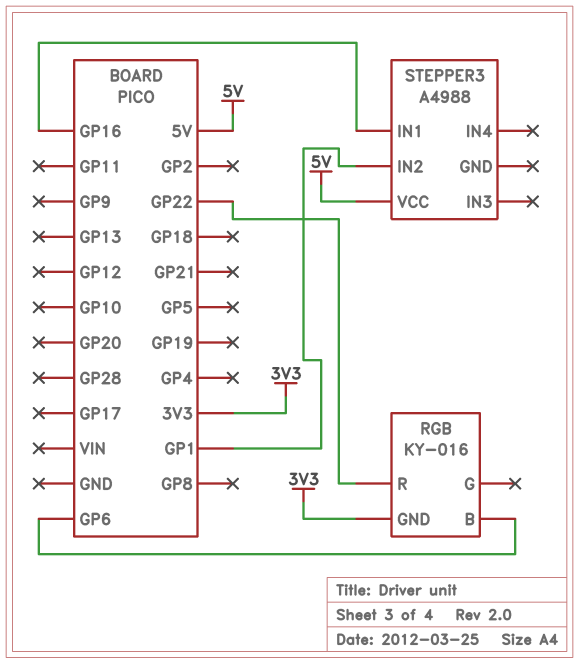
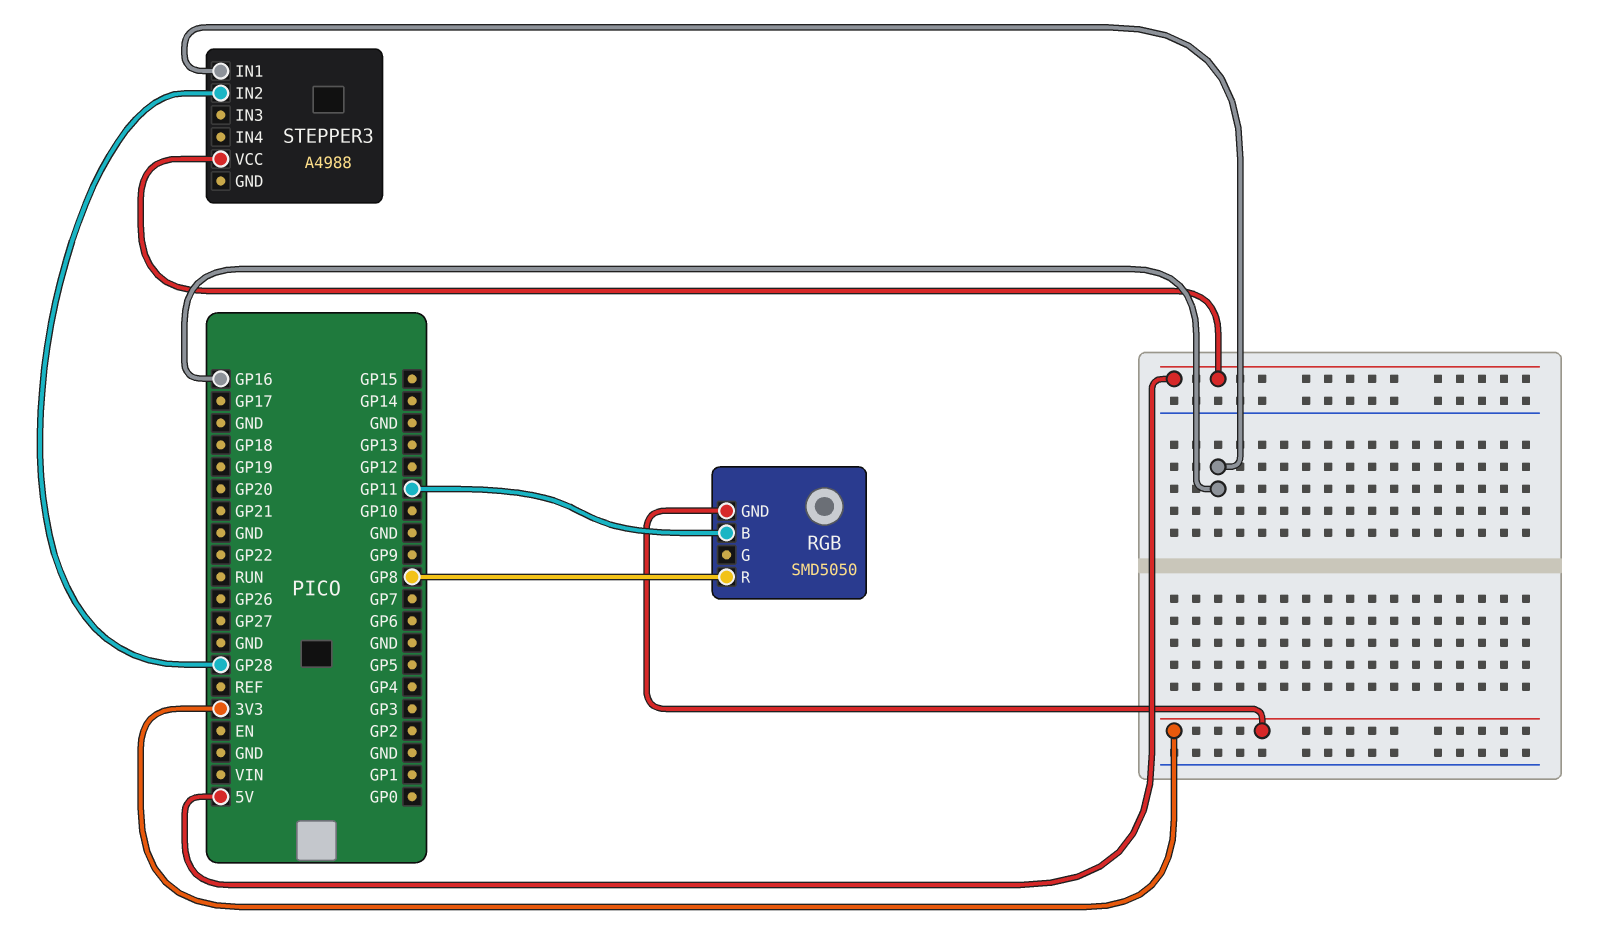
RGB: KY-016 -> SMD5050
RGB pin B: GP6 -> GP11
RGB pin R: GP22 -> GP8
STEPPER3 pin IN2: GP1 -> GP28

